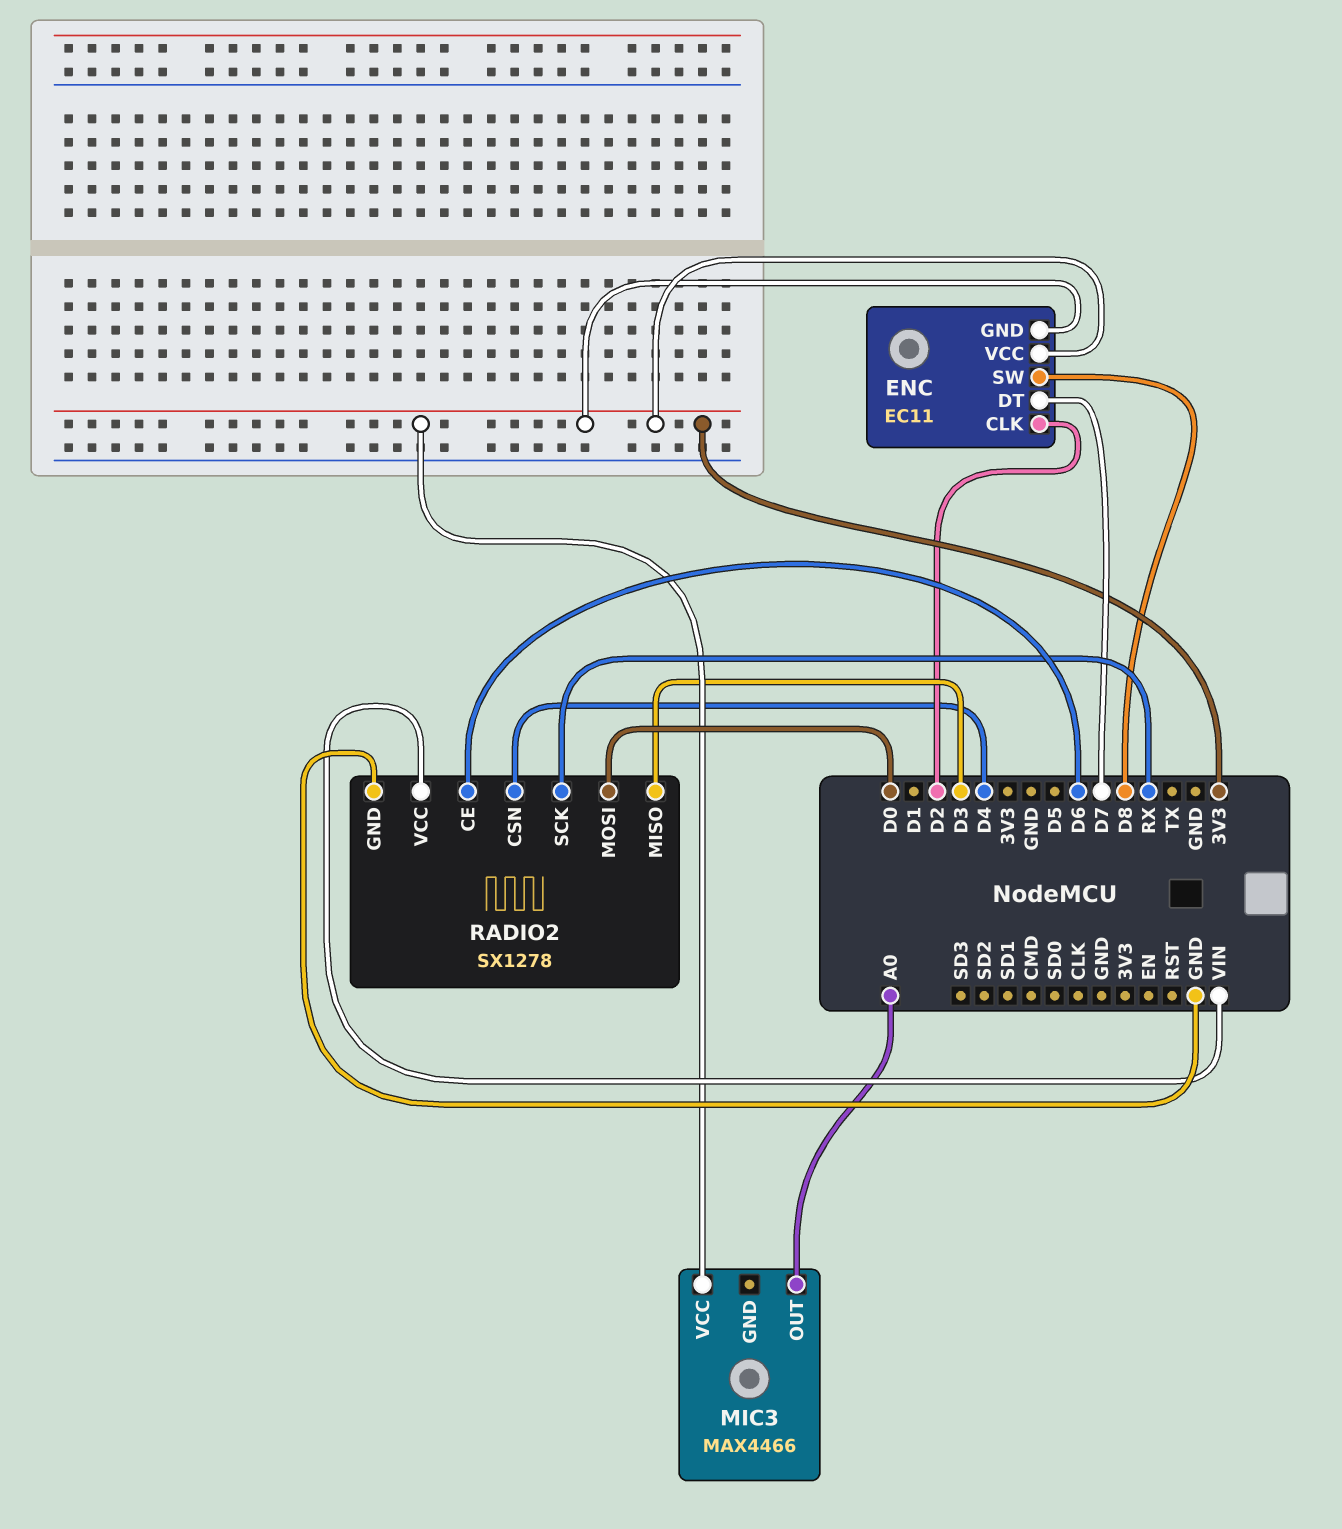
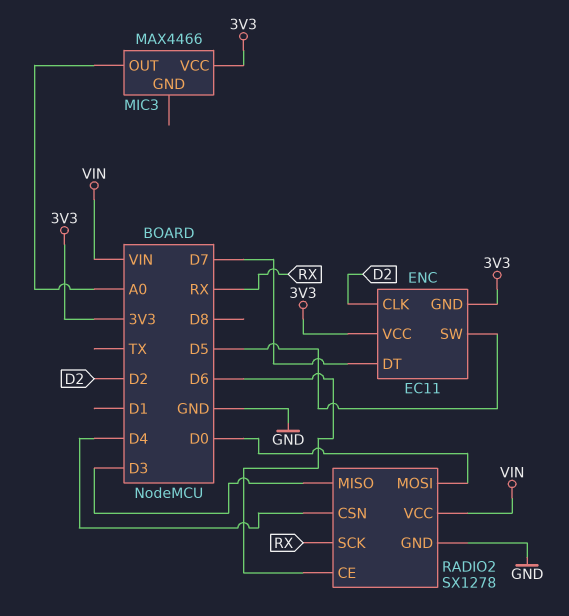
ENC pin SW: D8 -> D5

